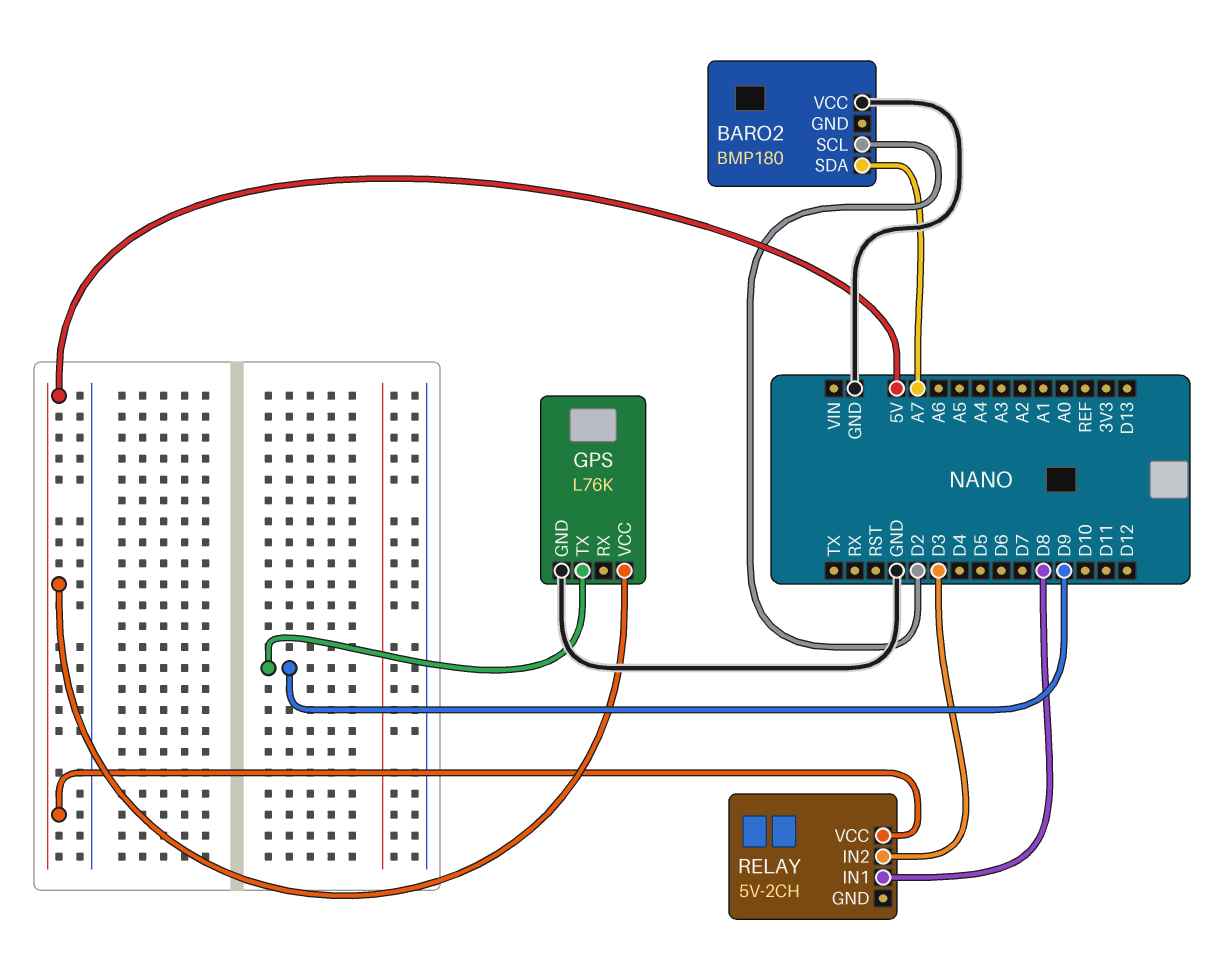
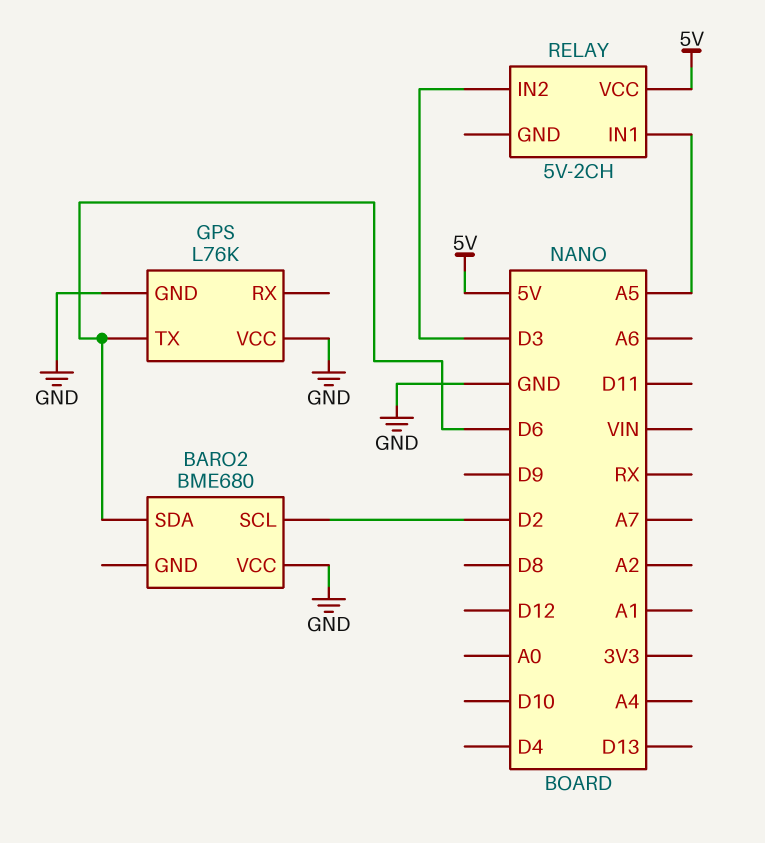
BARO2: BMP180 -> BME680
BARO2 pin SDA: A7 -> D6
GPS pin TX: D9 -> D6
GPS pin VCC: 5V -> GND
RELAY pin IN1: D8 -> A5

